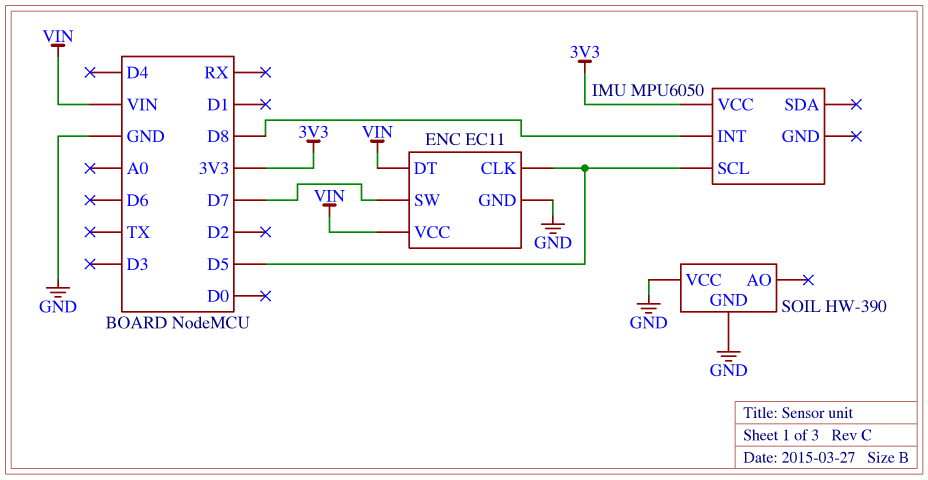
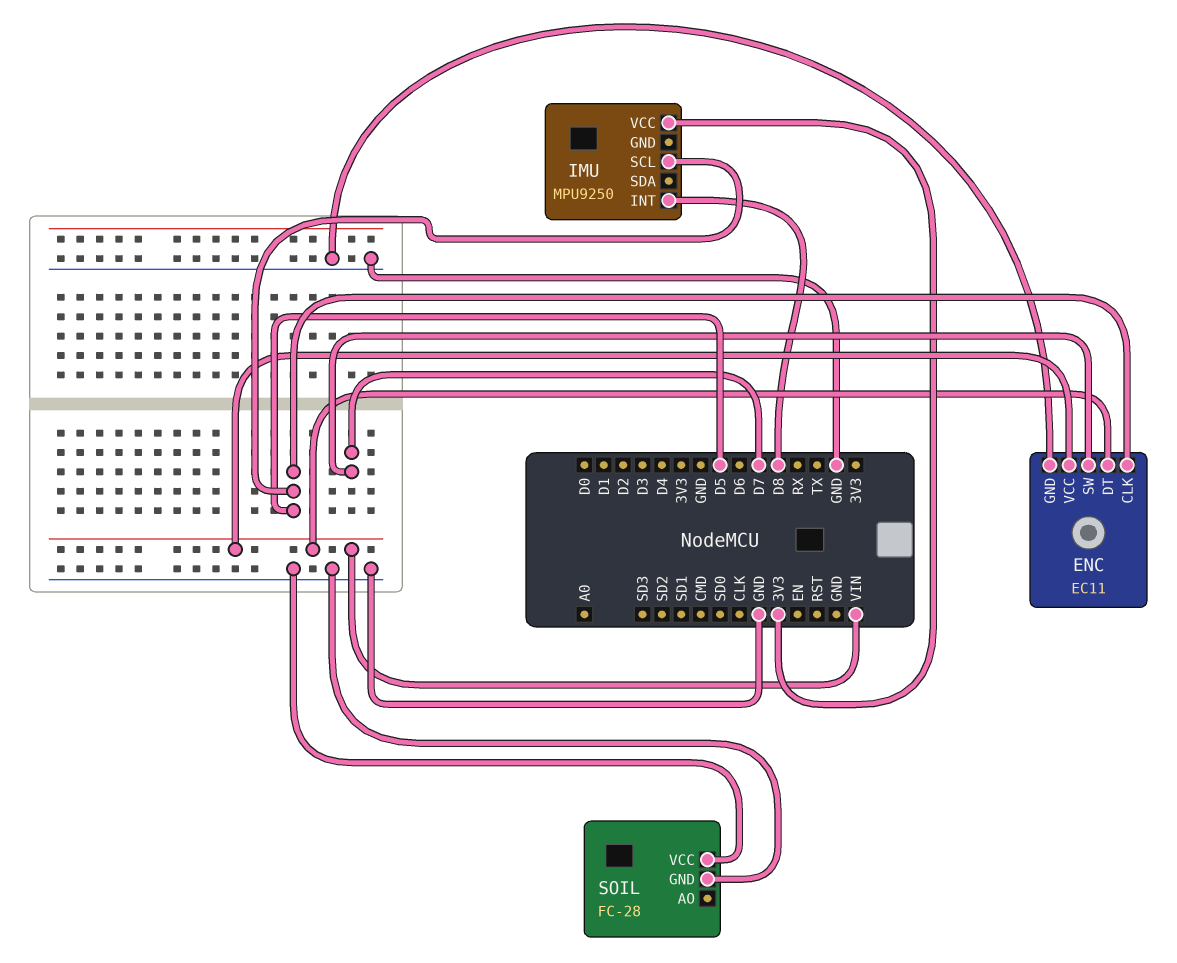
IMU: MPU6050 -> MPU9250
SOIL: HW-390 -> FC-28

